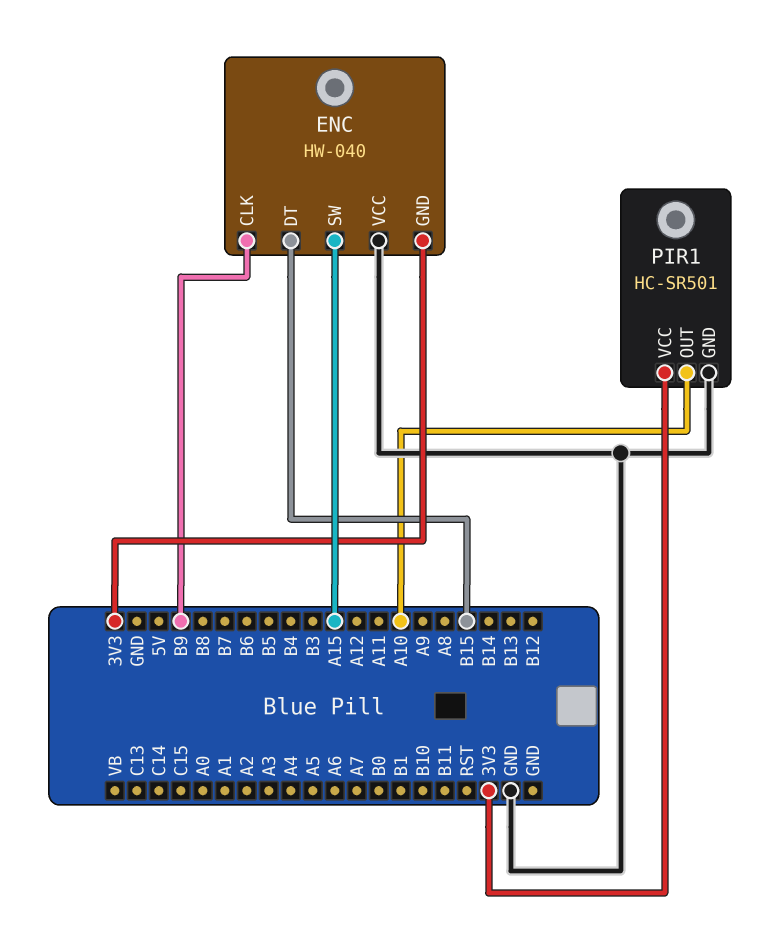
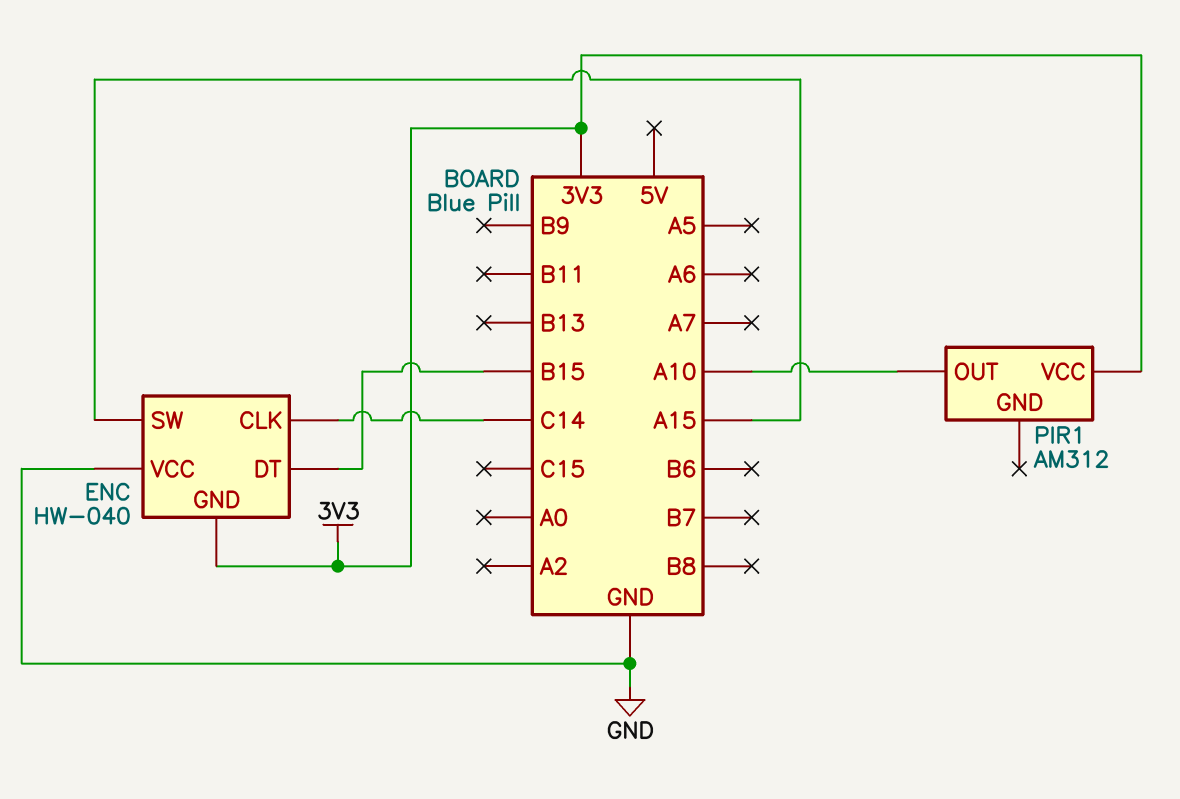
ENC pin CLK: B9 -> C14
PIR1: HC-SR501 -> AM312
PIR1 pin GND: GND -> none

